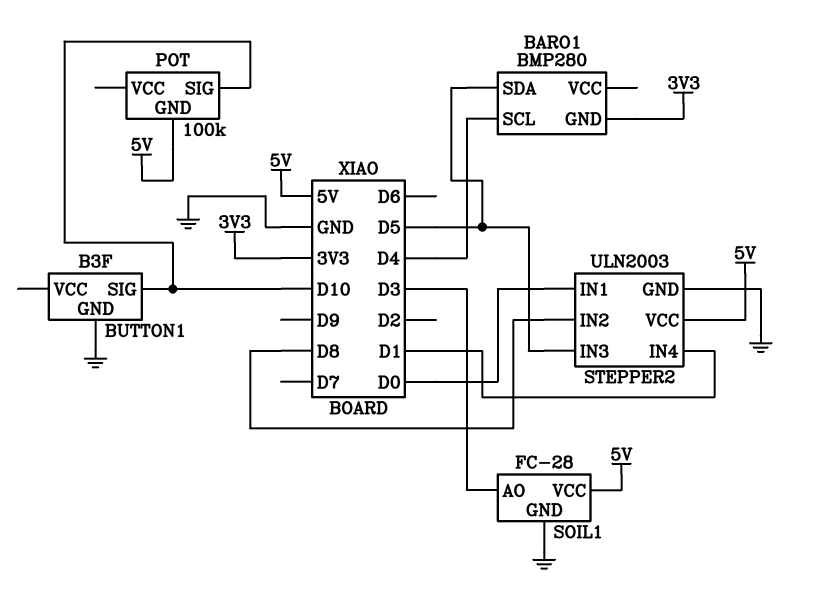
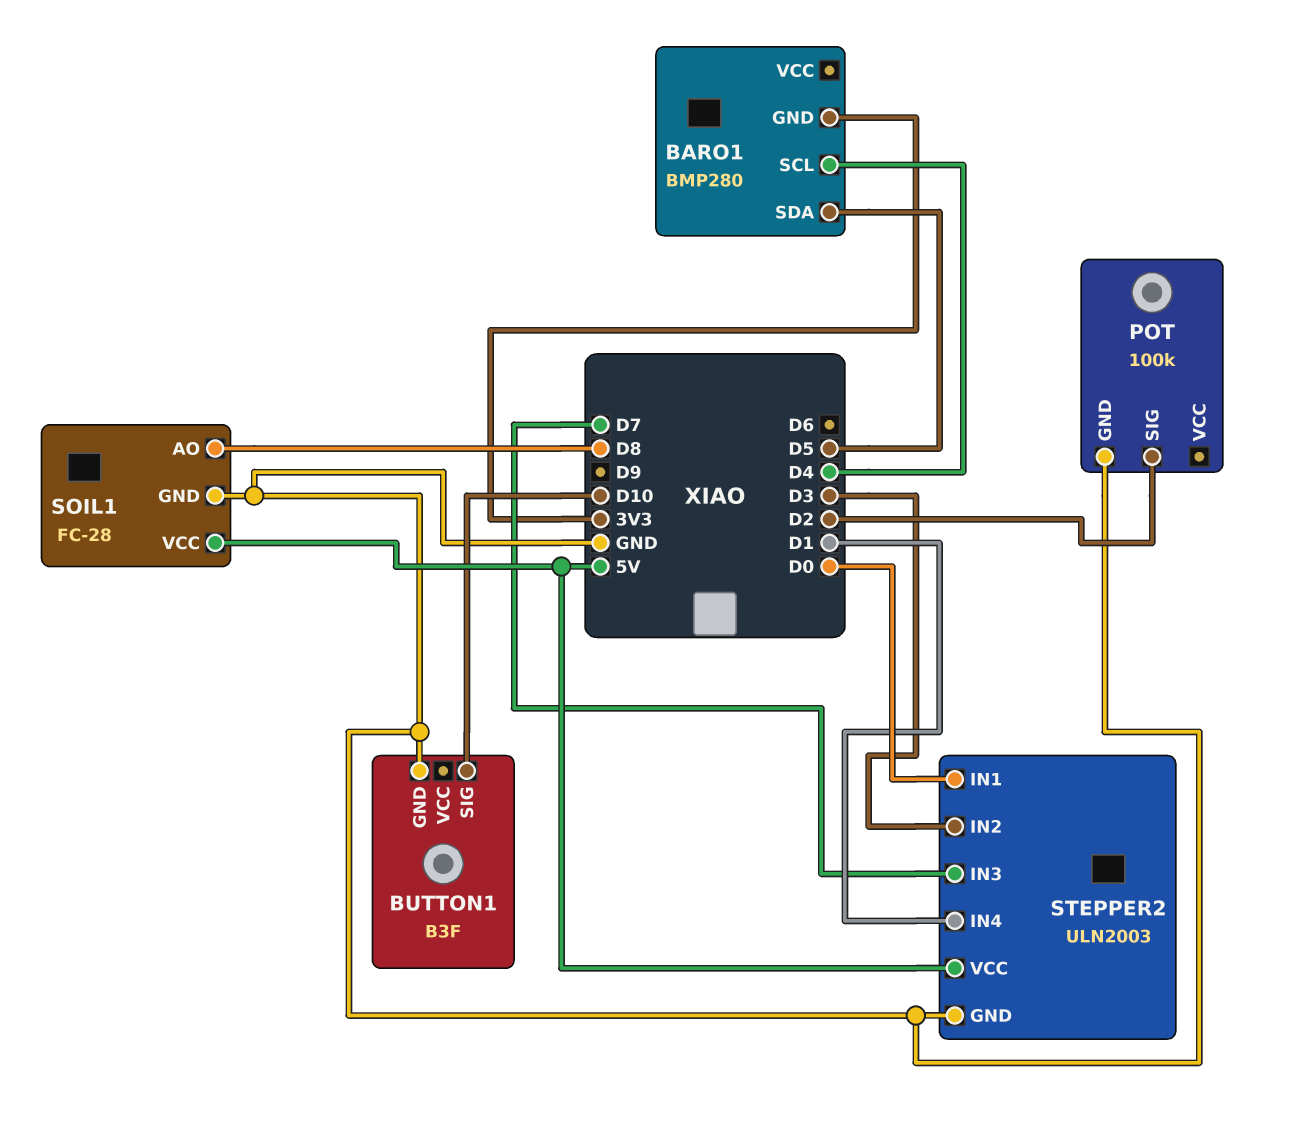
POT pin GND: 5V -> GND
POT pin SIG: D10 -> D2
SOIL1 pin AO: D3 -> D8
STEPPER2 pin IN2: D8 -> D3
STEPPER2 pin IN3: D5 -> D7

